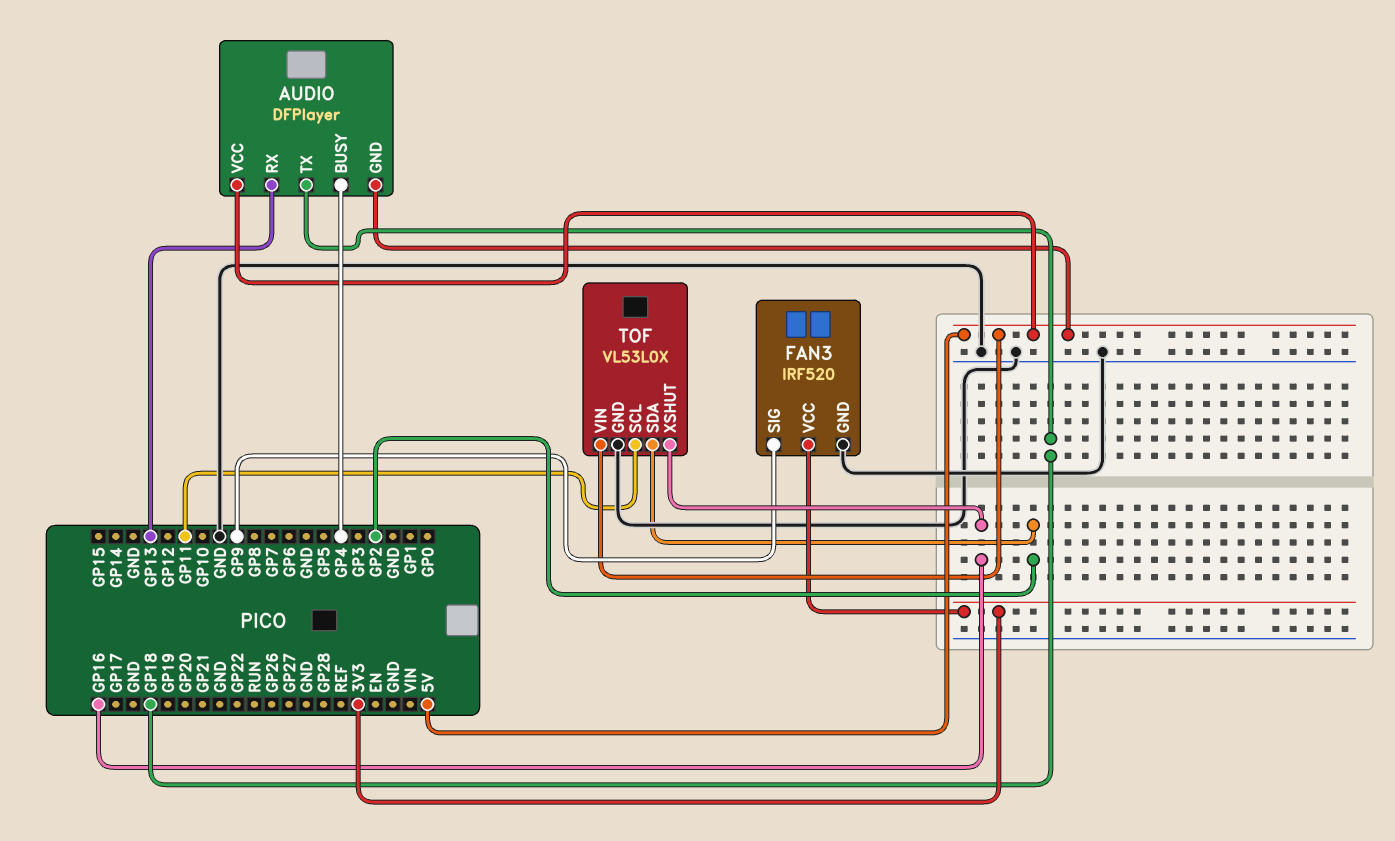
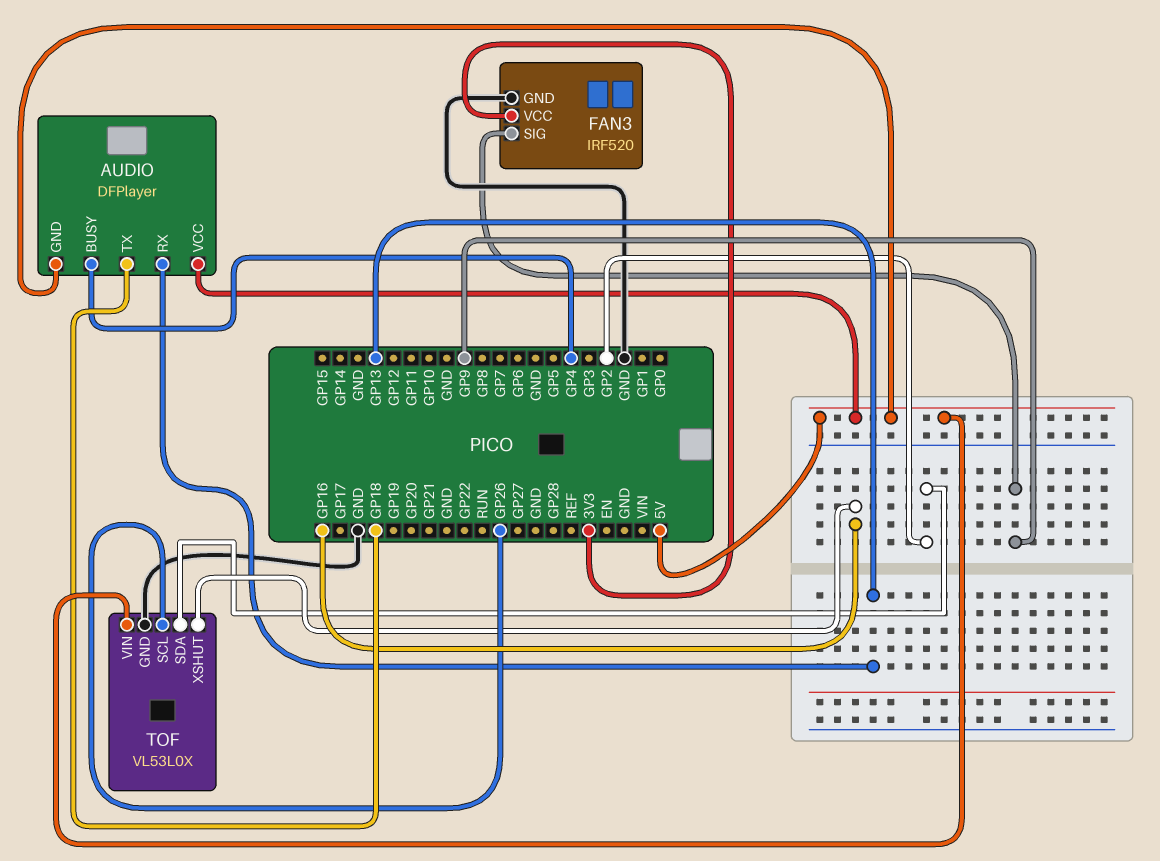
TOF pin SCL: GP11 -> GP26

